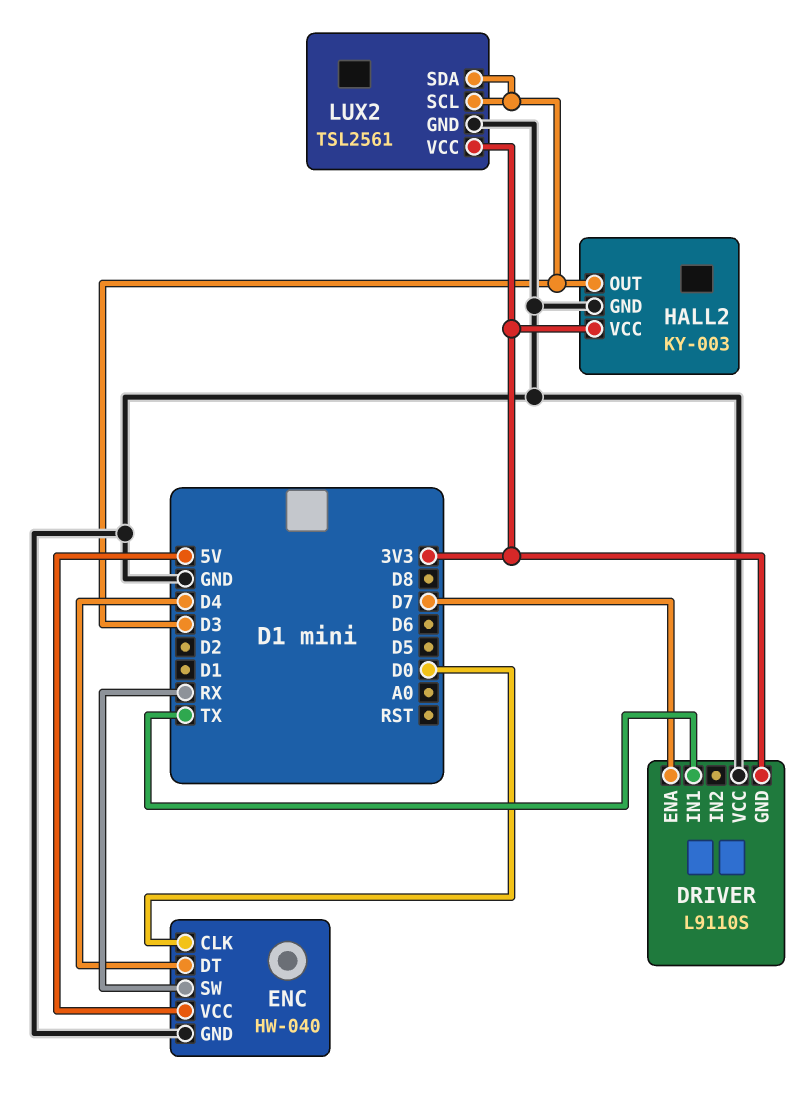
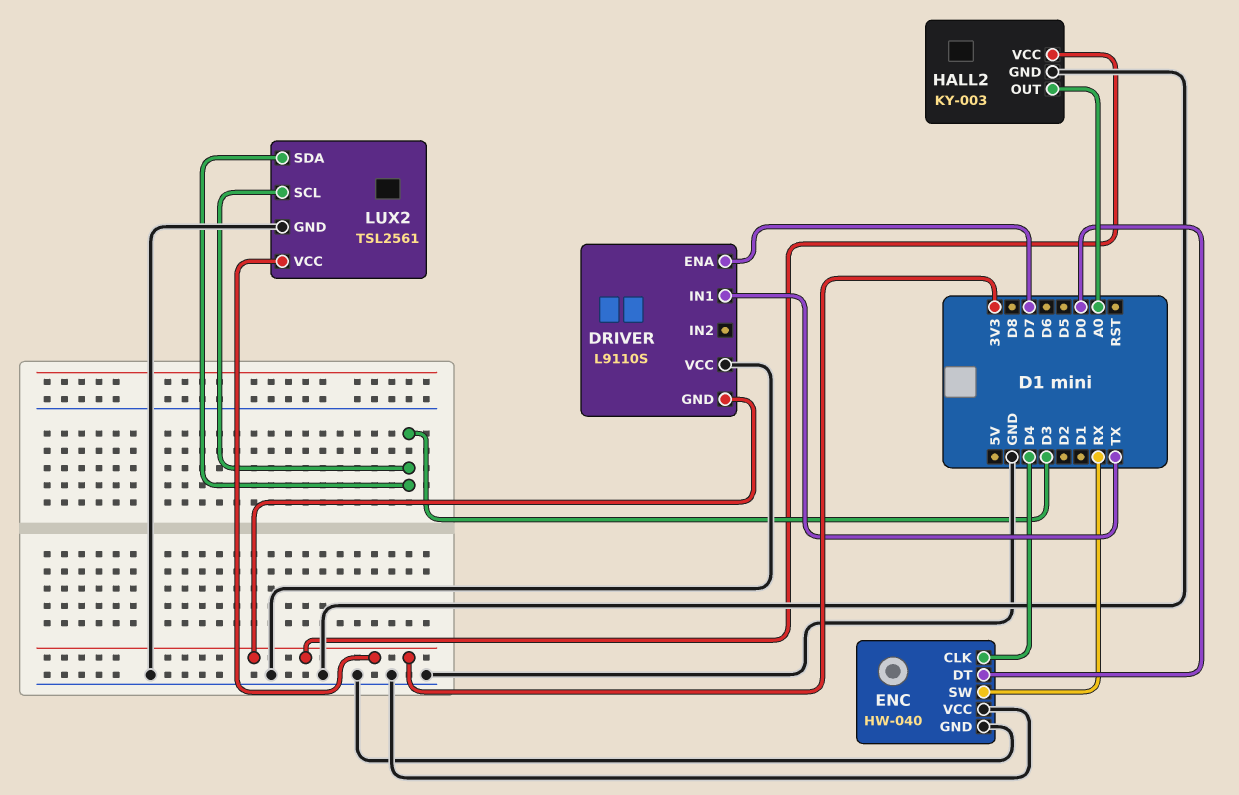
ENC pin CLK: D0 -> D4
ENC pin DT: D4 -> D0
ENC pin VCC: 5V -> GND
HALL2 pin OUT: D3 -> A0

